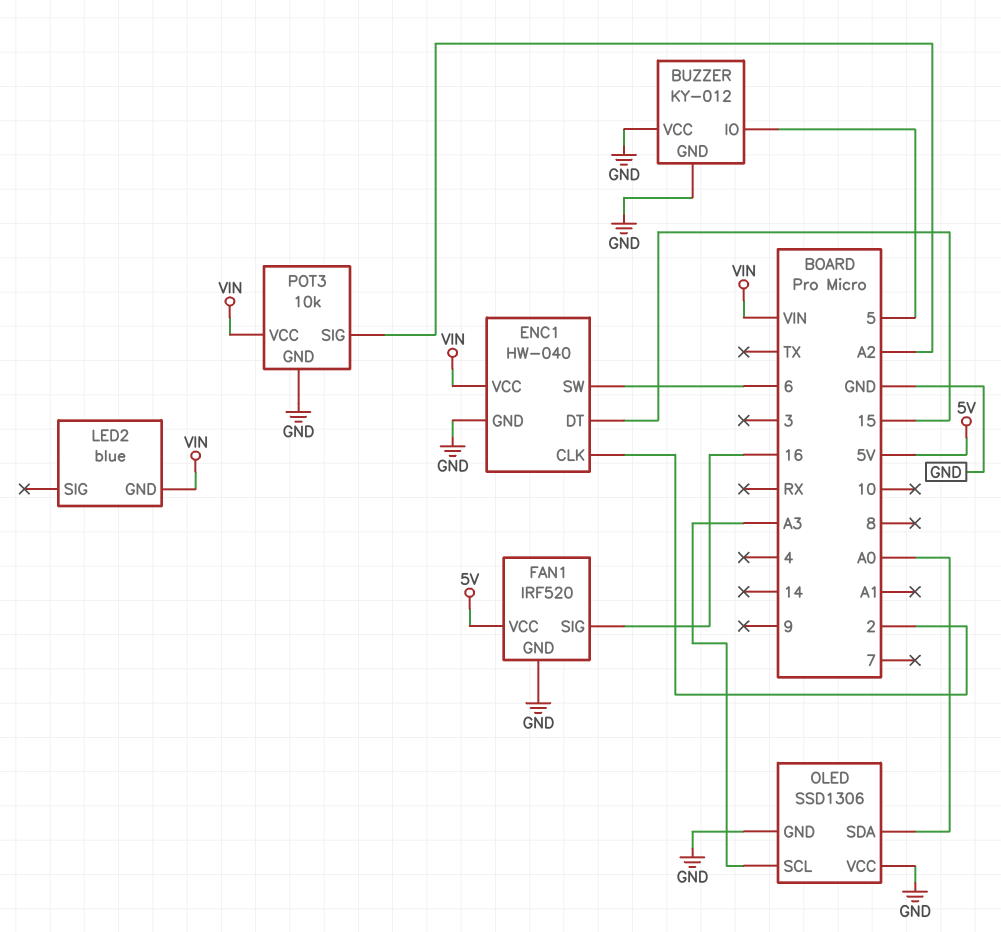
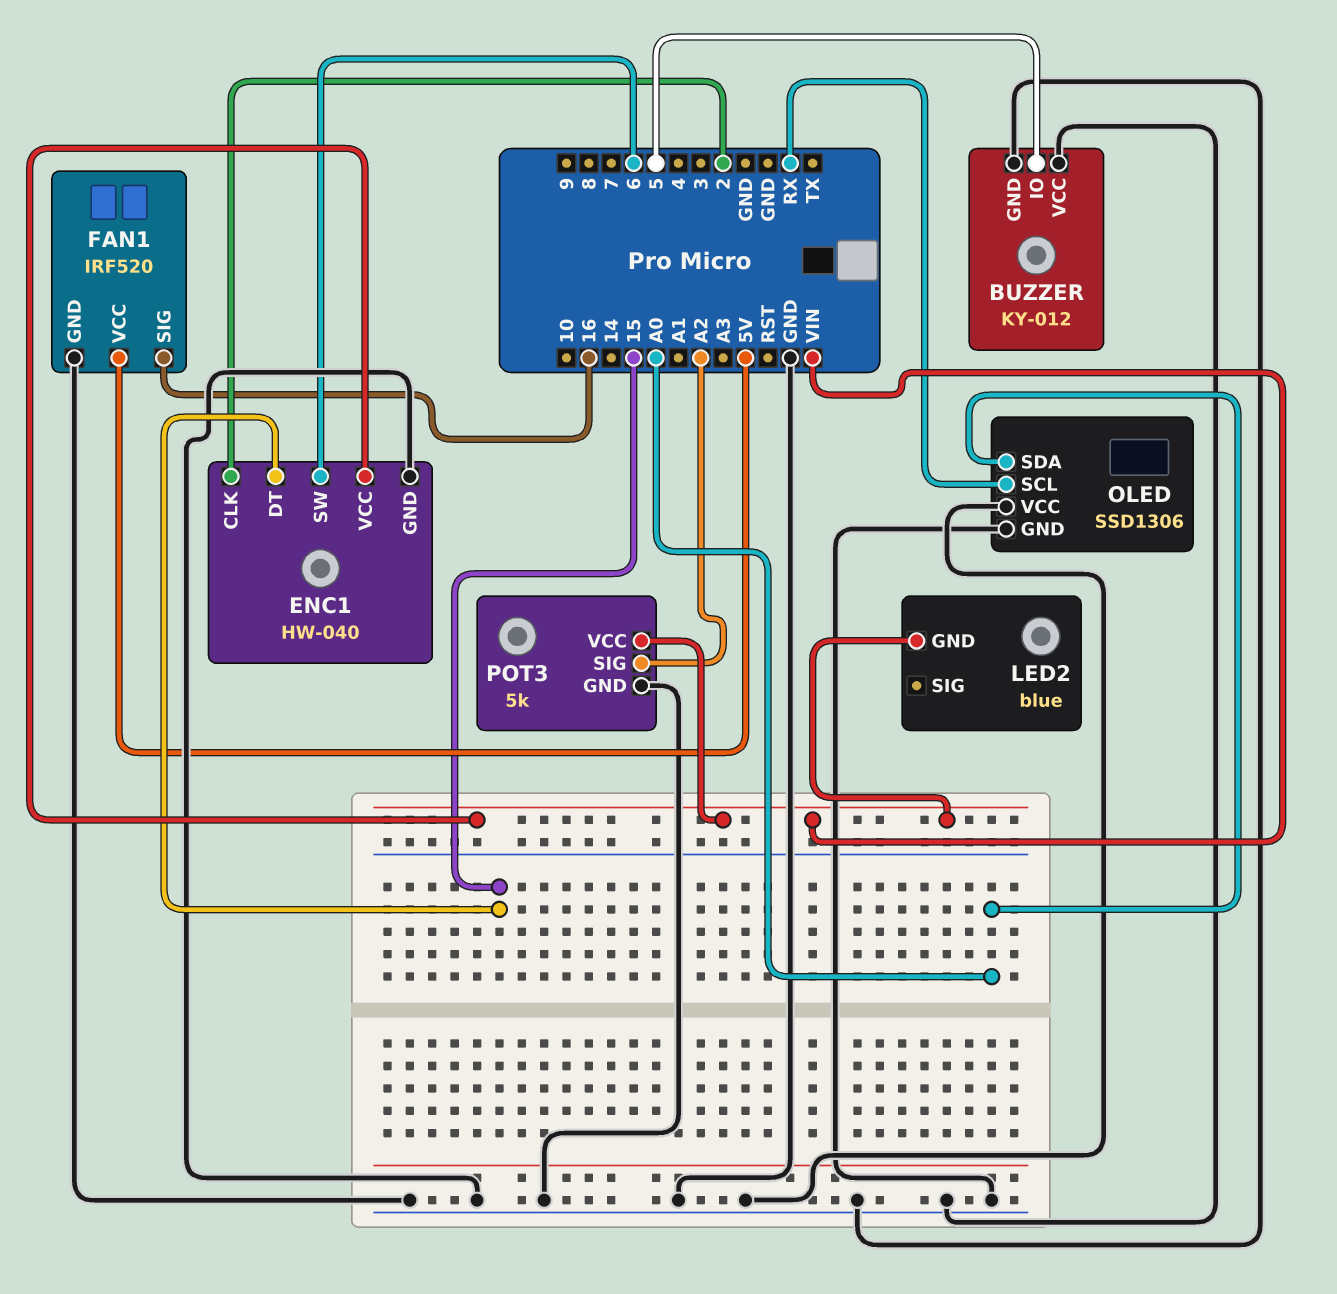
OLED pin SCL: A3 -> RX
POT3: 10k -> 5k

